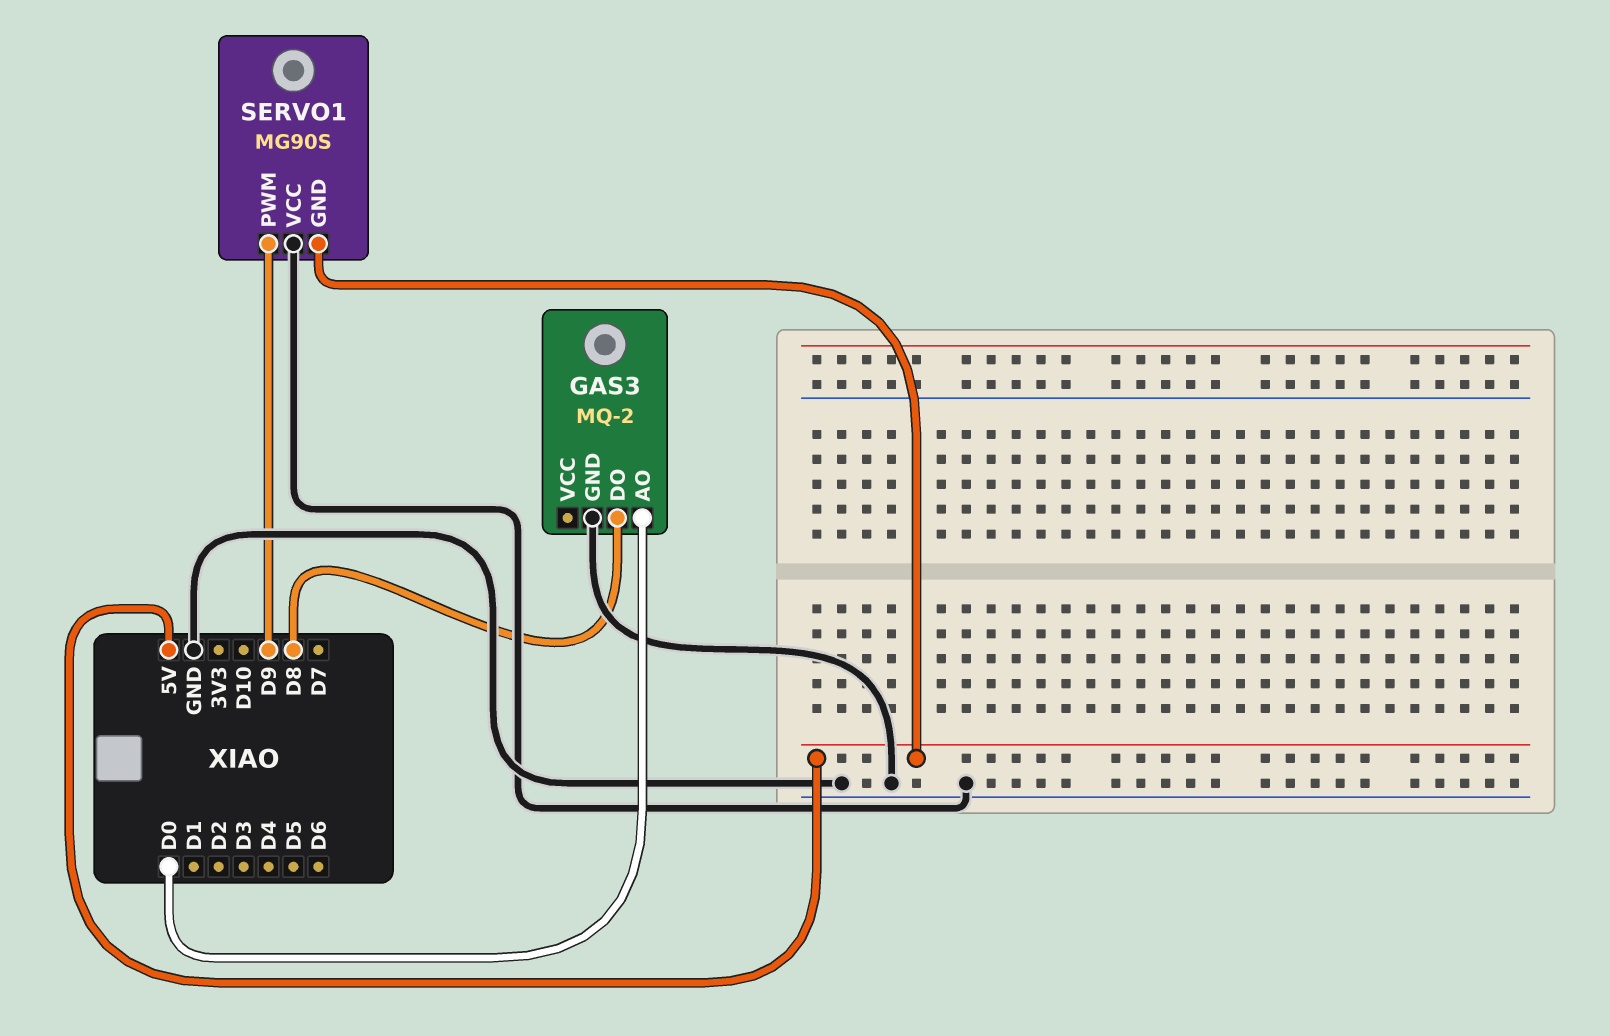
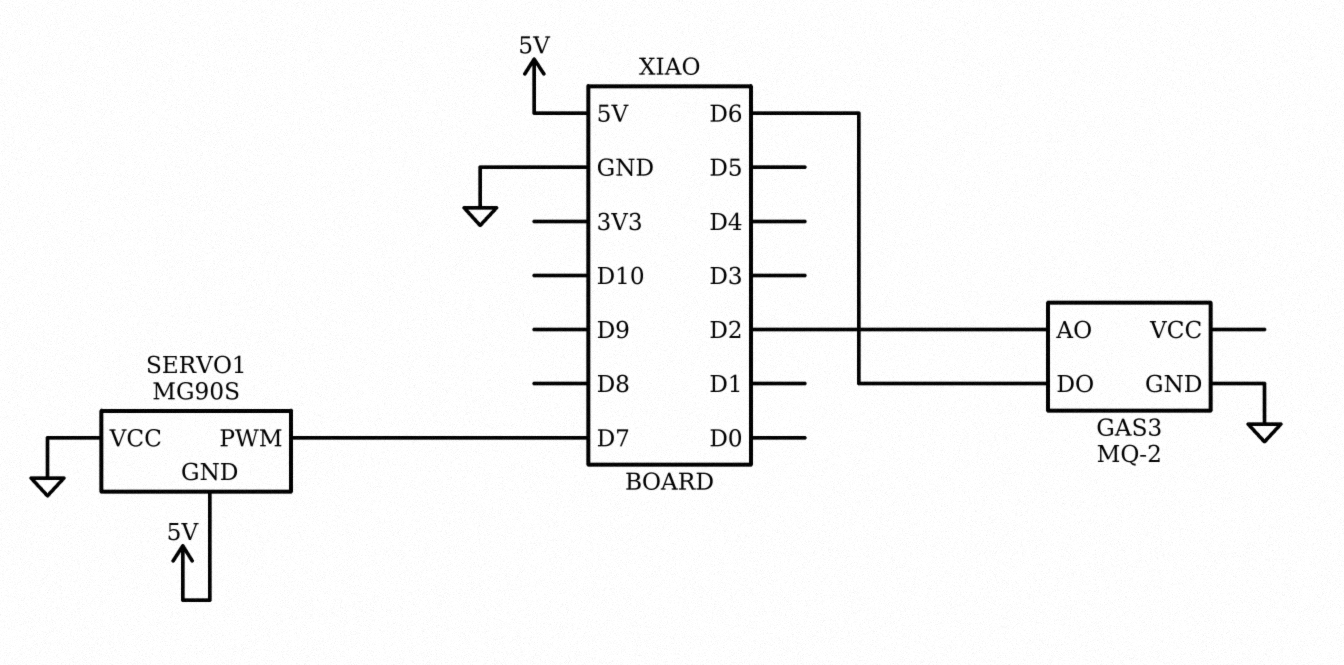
GAS3 pin AO: D0 -> D2
GAS3 pin DO: D8 -> D6
SERVO1 pin PWM: D9 -> D7

